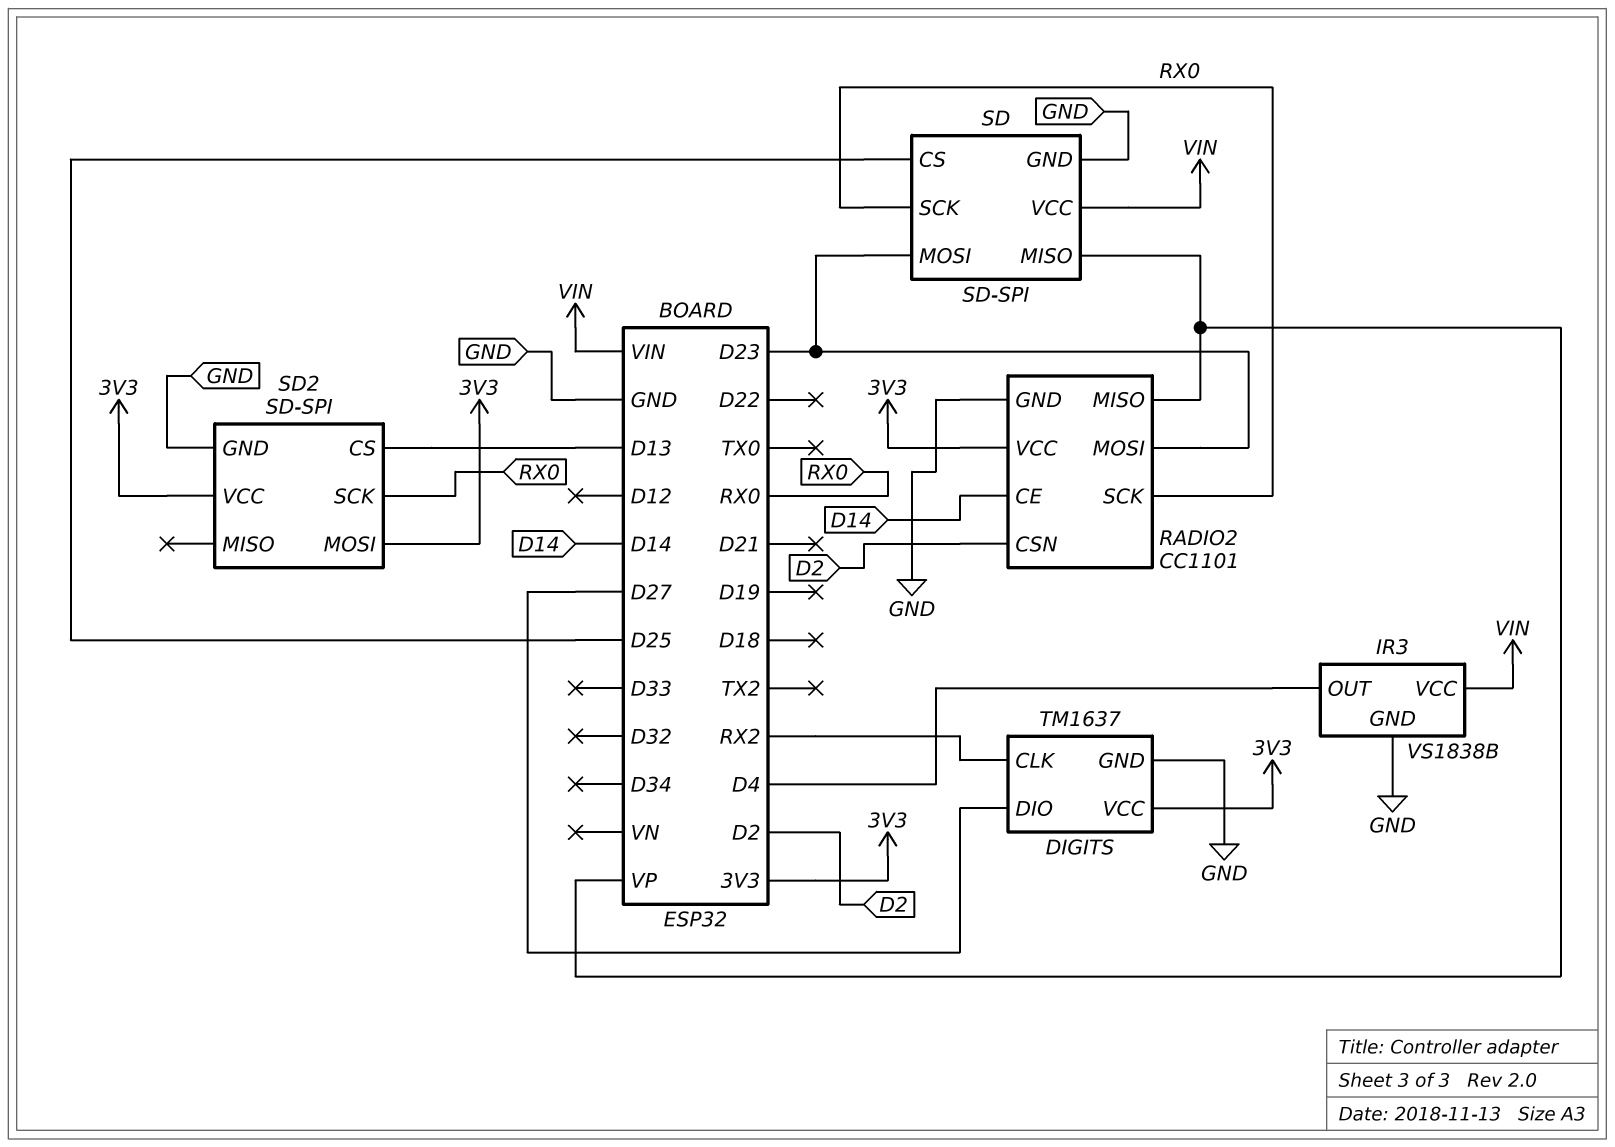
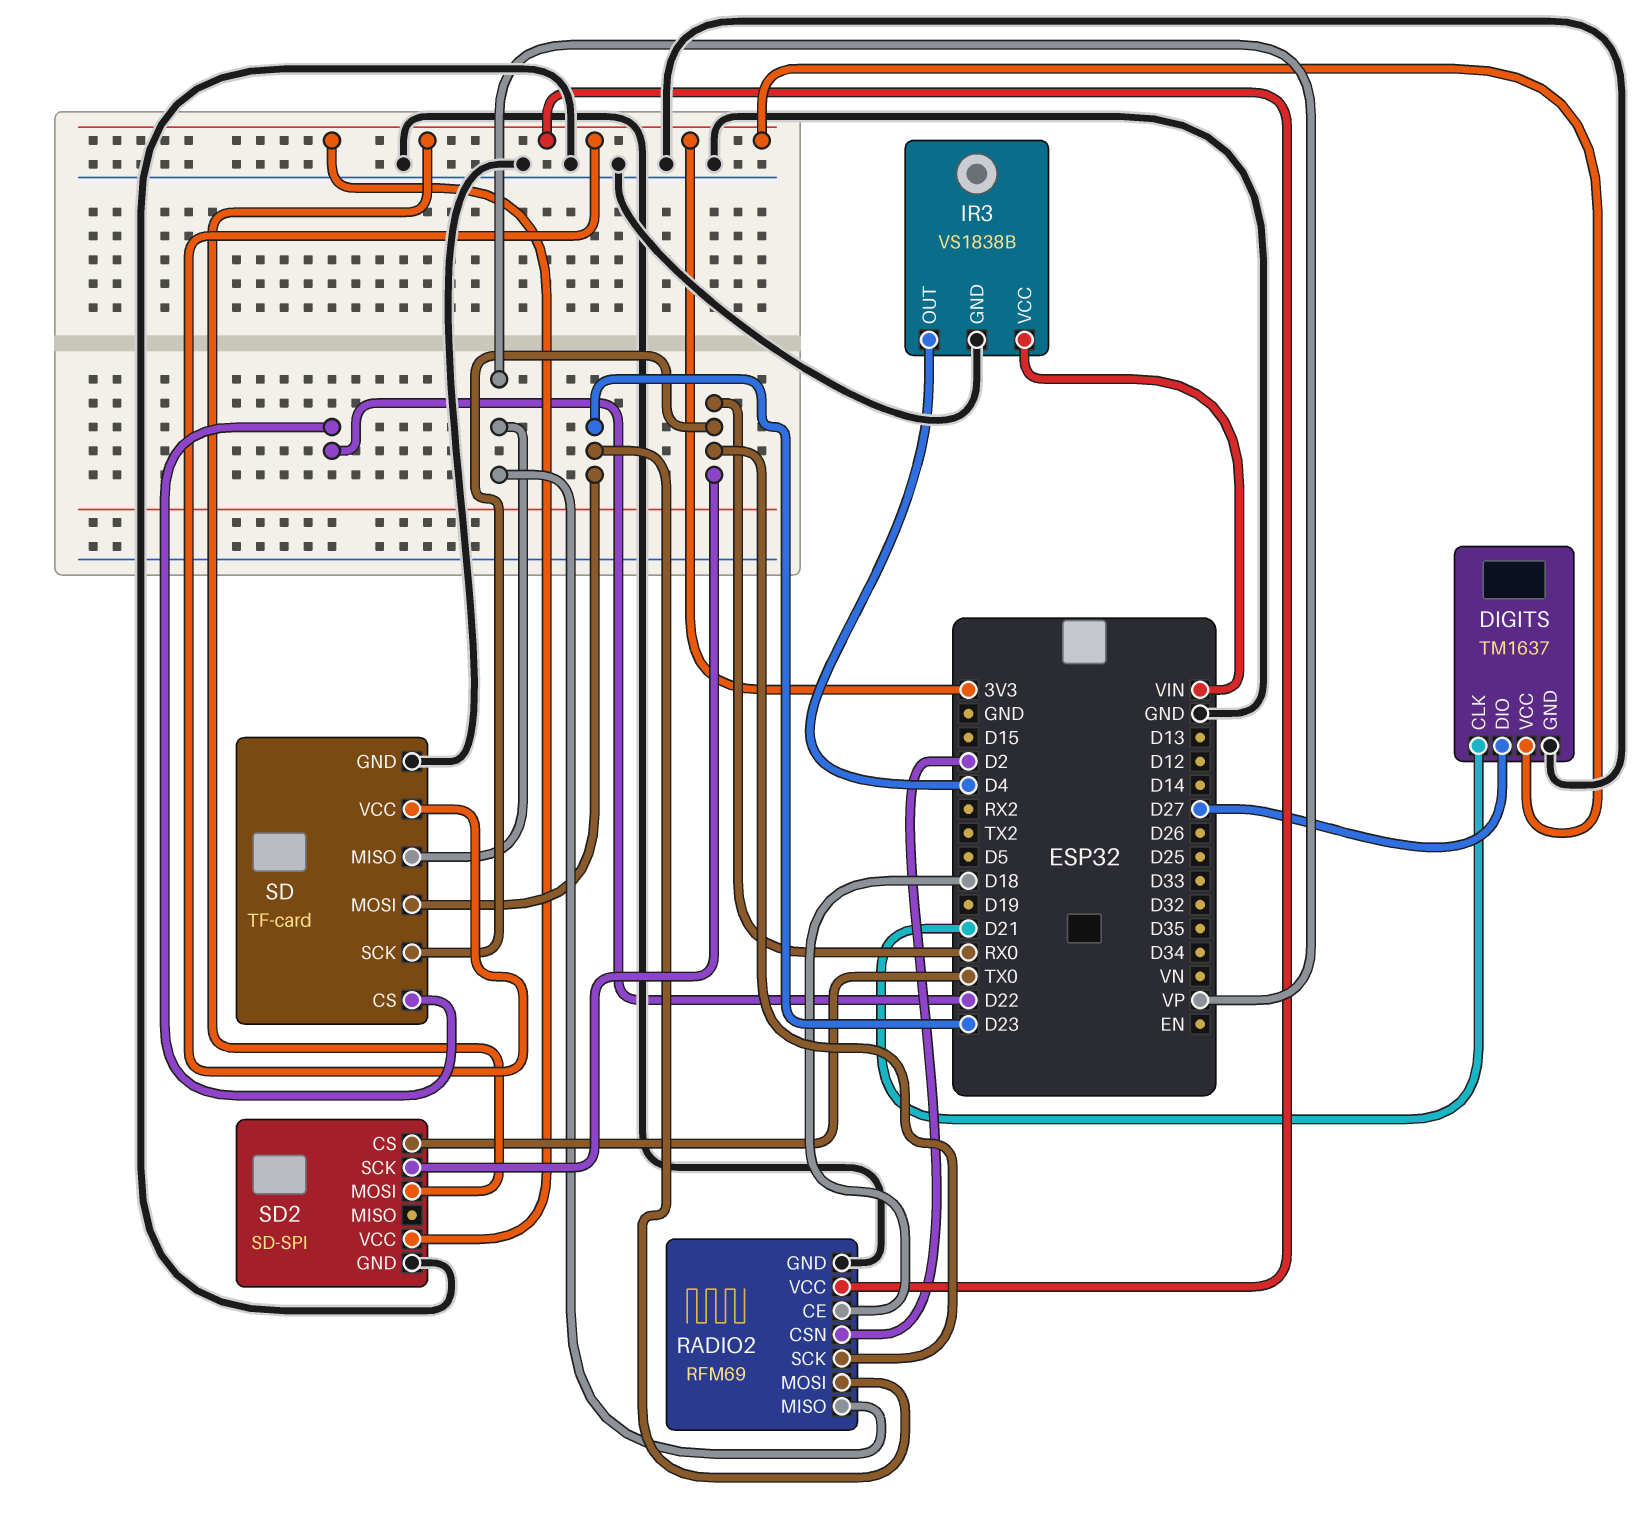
DIGITS pin CLK: RX2 -> D21
RADIO2: CC1101 -> RFM69
RADIO2 pin CE: D14 -> D18
SD: SD-SPI -> TF-card
SD pin CS: D25 -> D22
SD pin VCC: VIN -> 3V3
SD2 pin CS: D13 -> TX0

